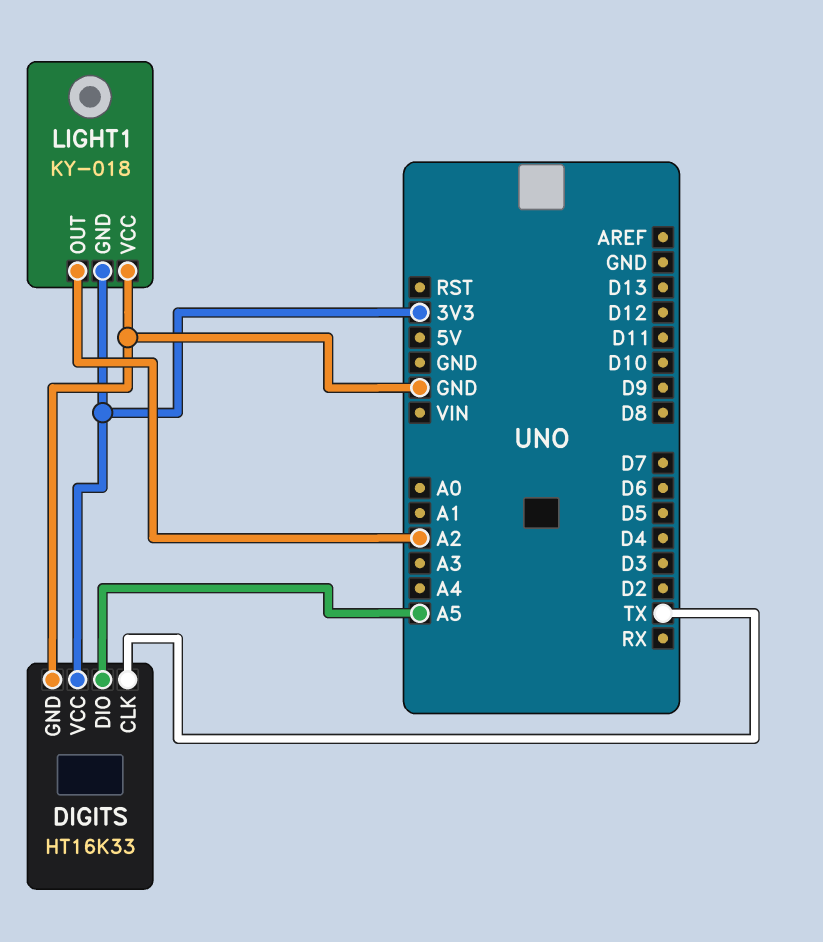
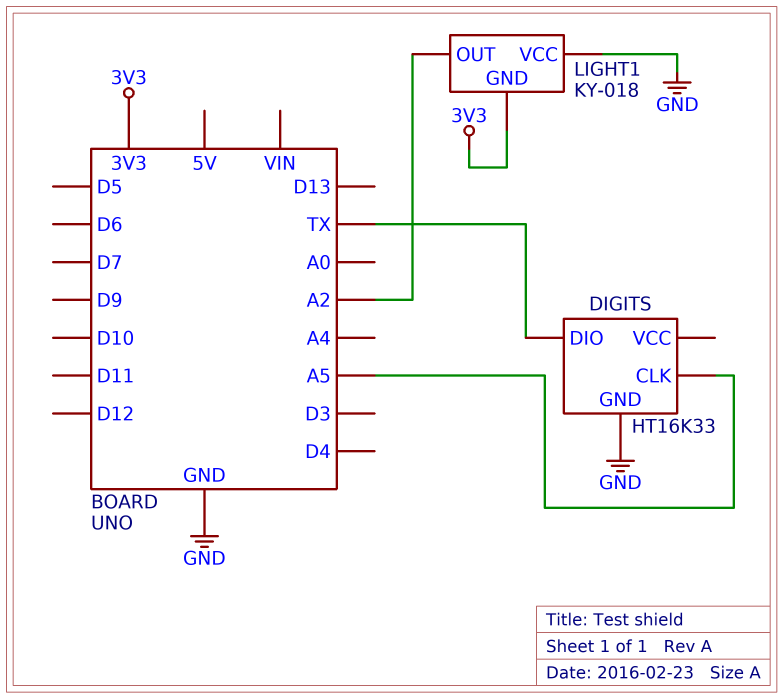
DIGITS pin CLK: TX -> A5
DIGITS pin DIO: A5 -> TX
DIGITS pin VCC: 3V3 -> none

